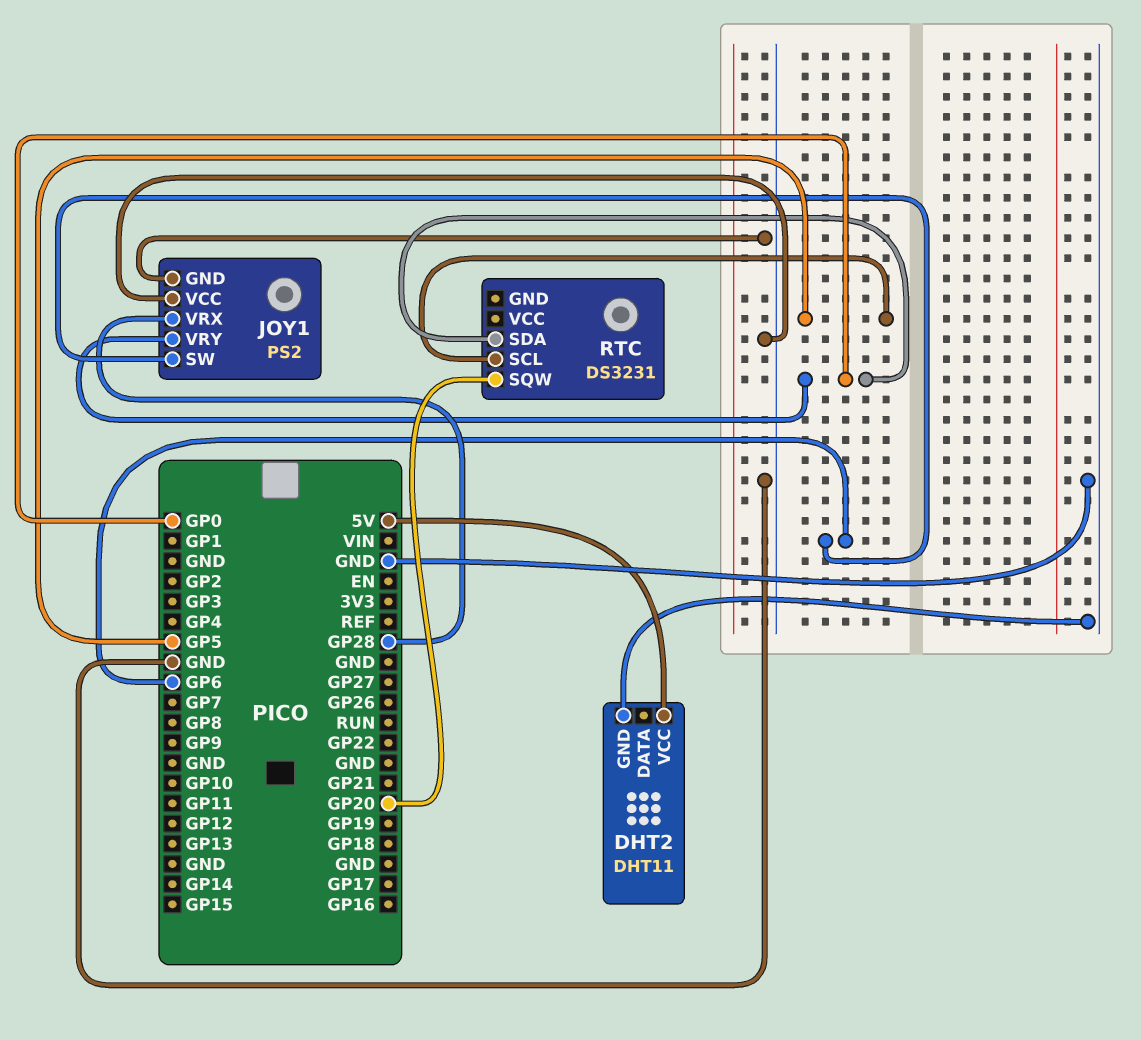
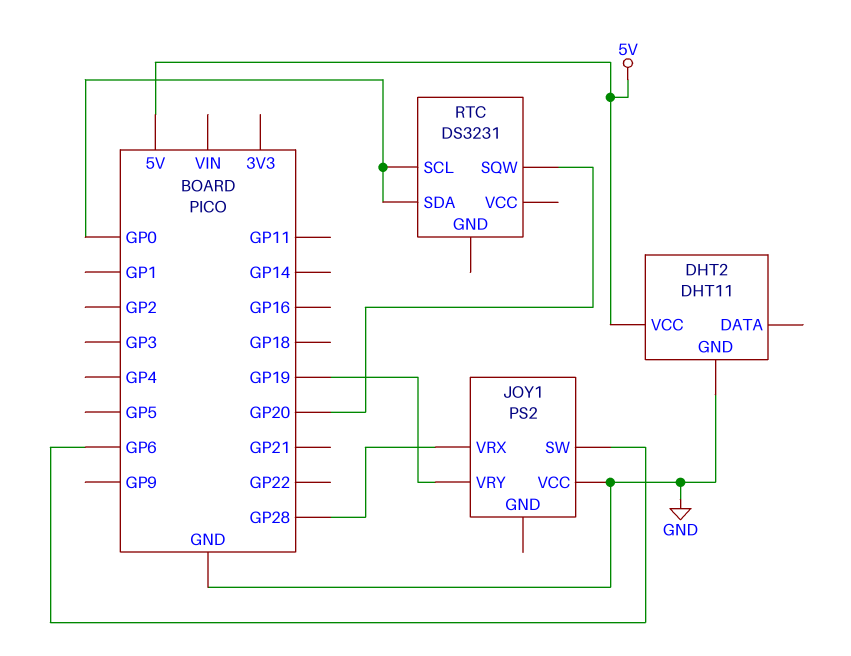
JOY1 pin GND: GND -> none
JOY1 pin VRY: GP0 -> GP19
RTC pin SCL: GP5 -> GP0

